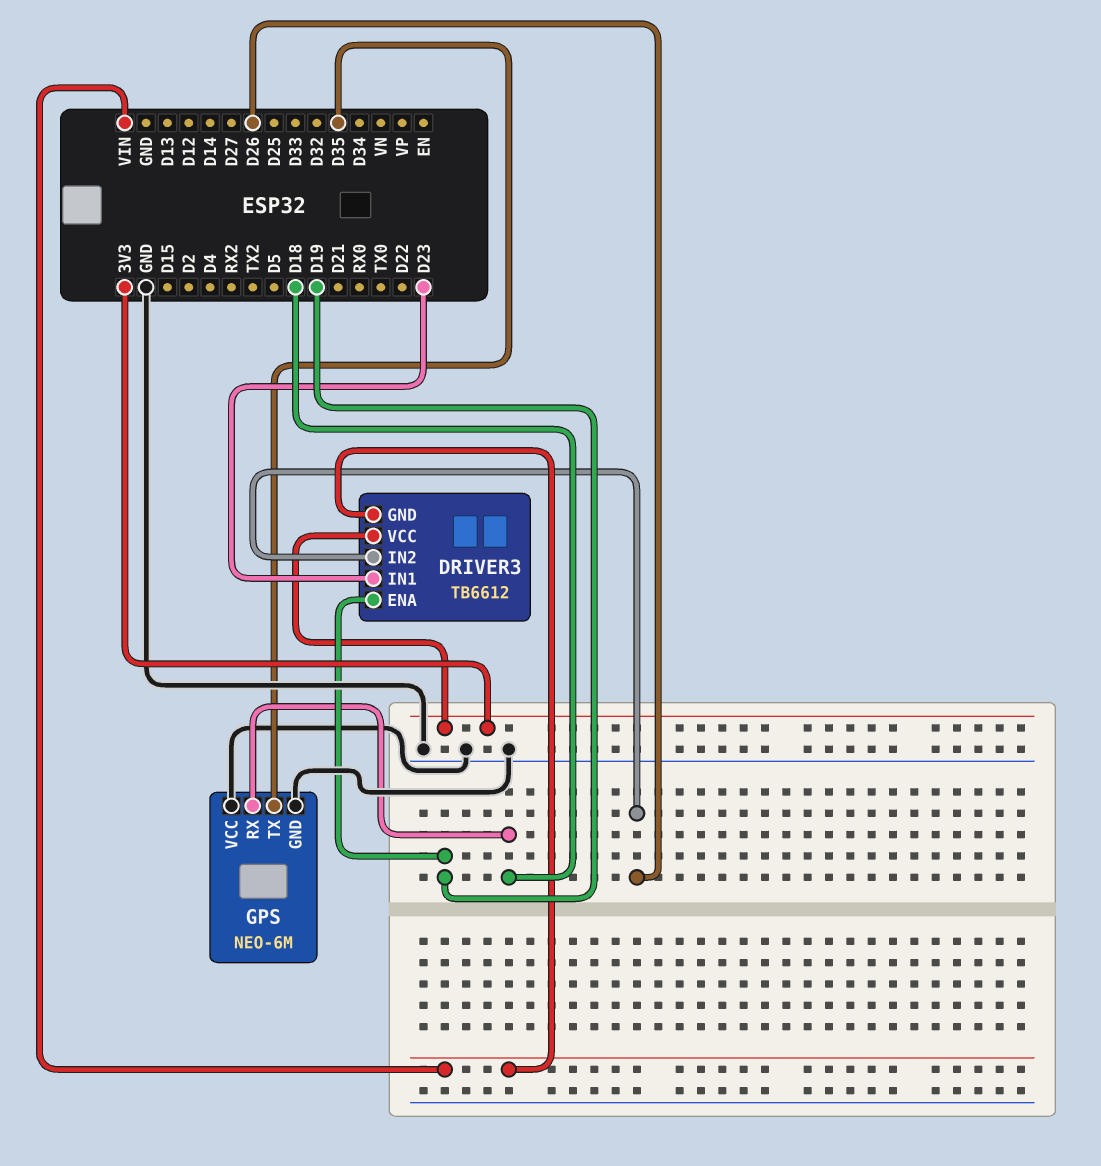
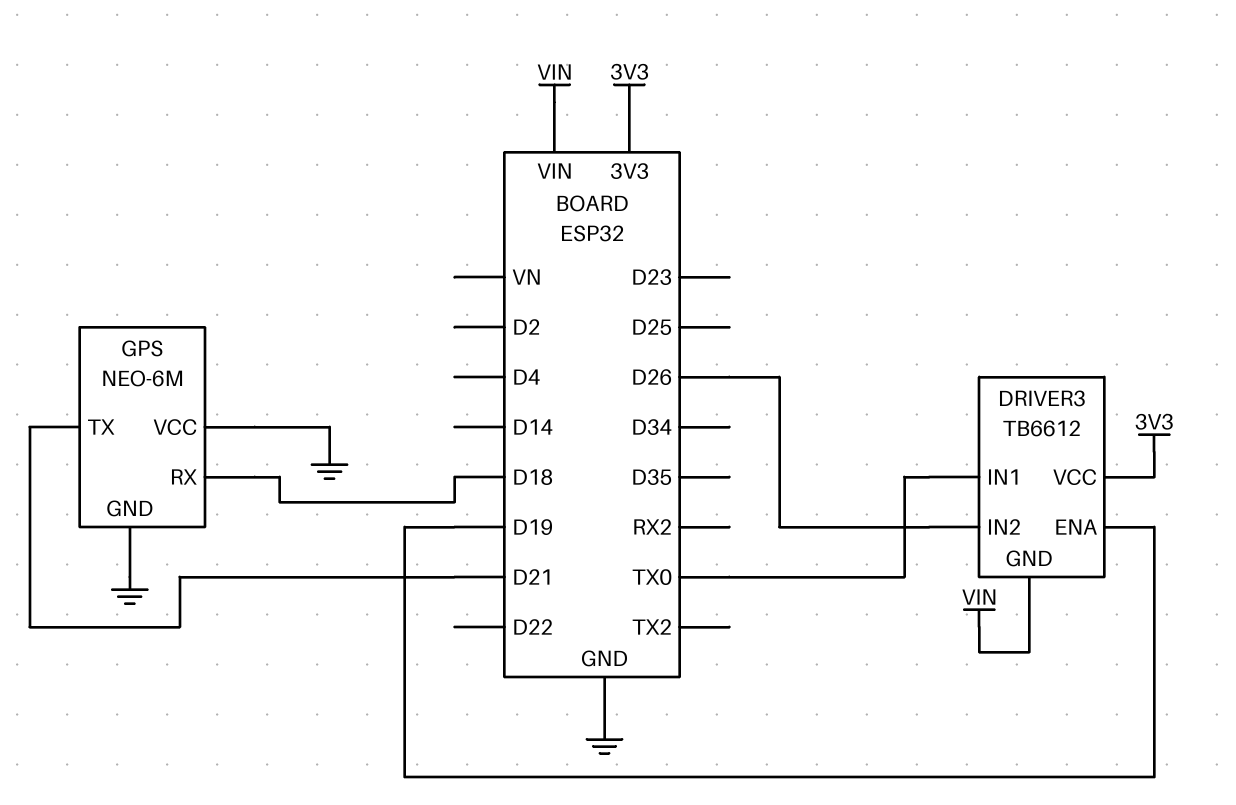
DRIVER3 pin IN1: D23 -> TX0
GPS pin TX: D35 -> D21

